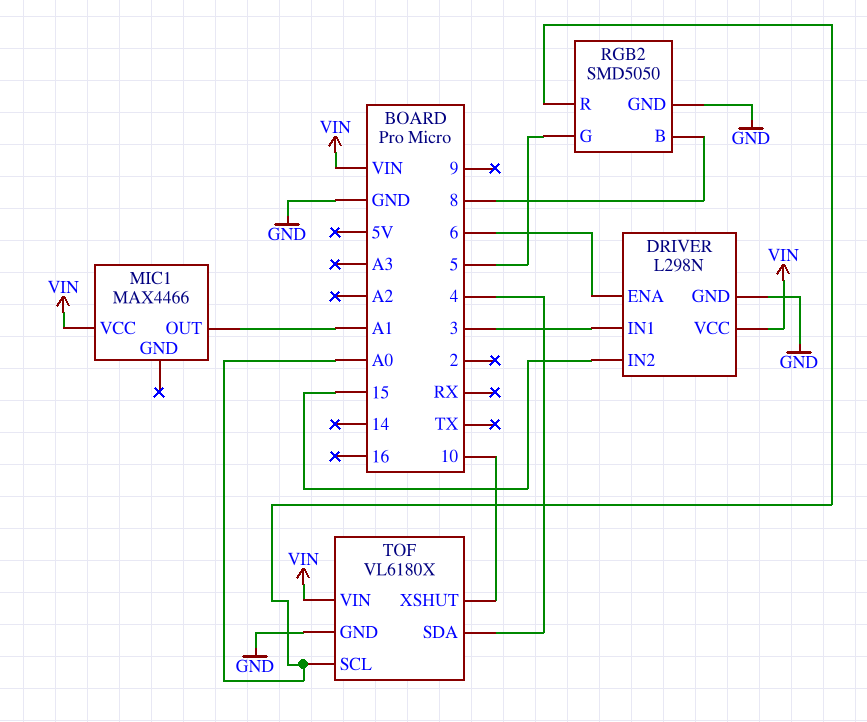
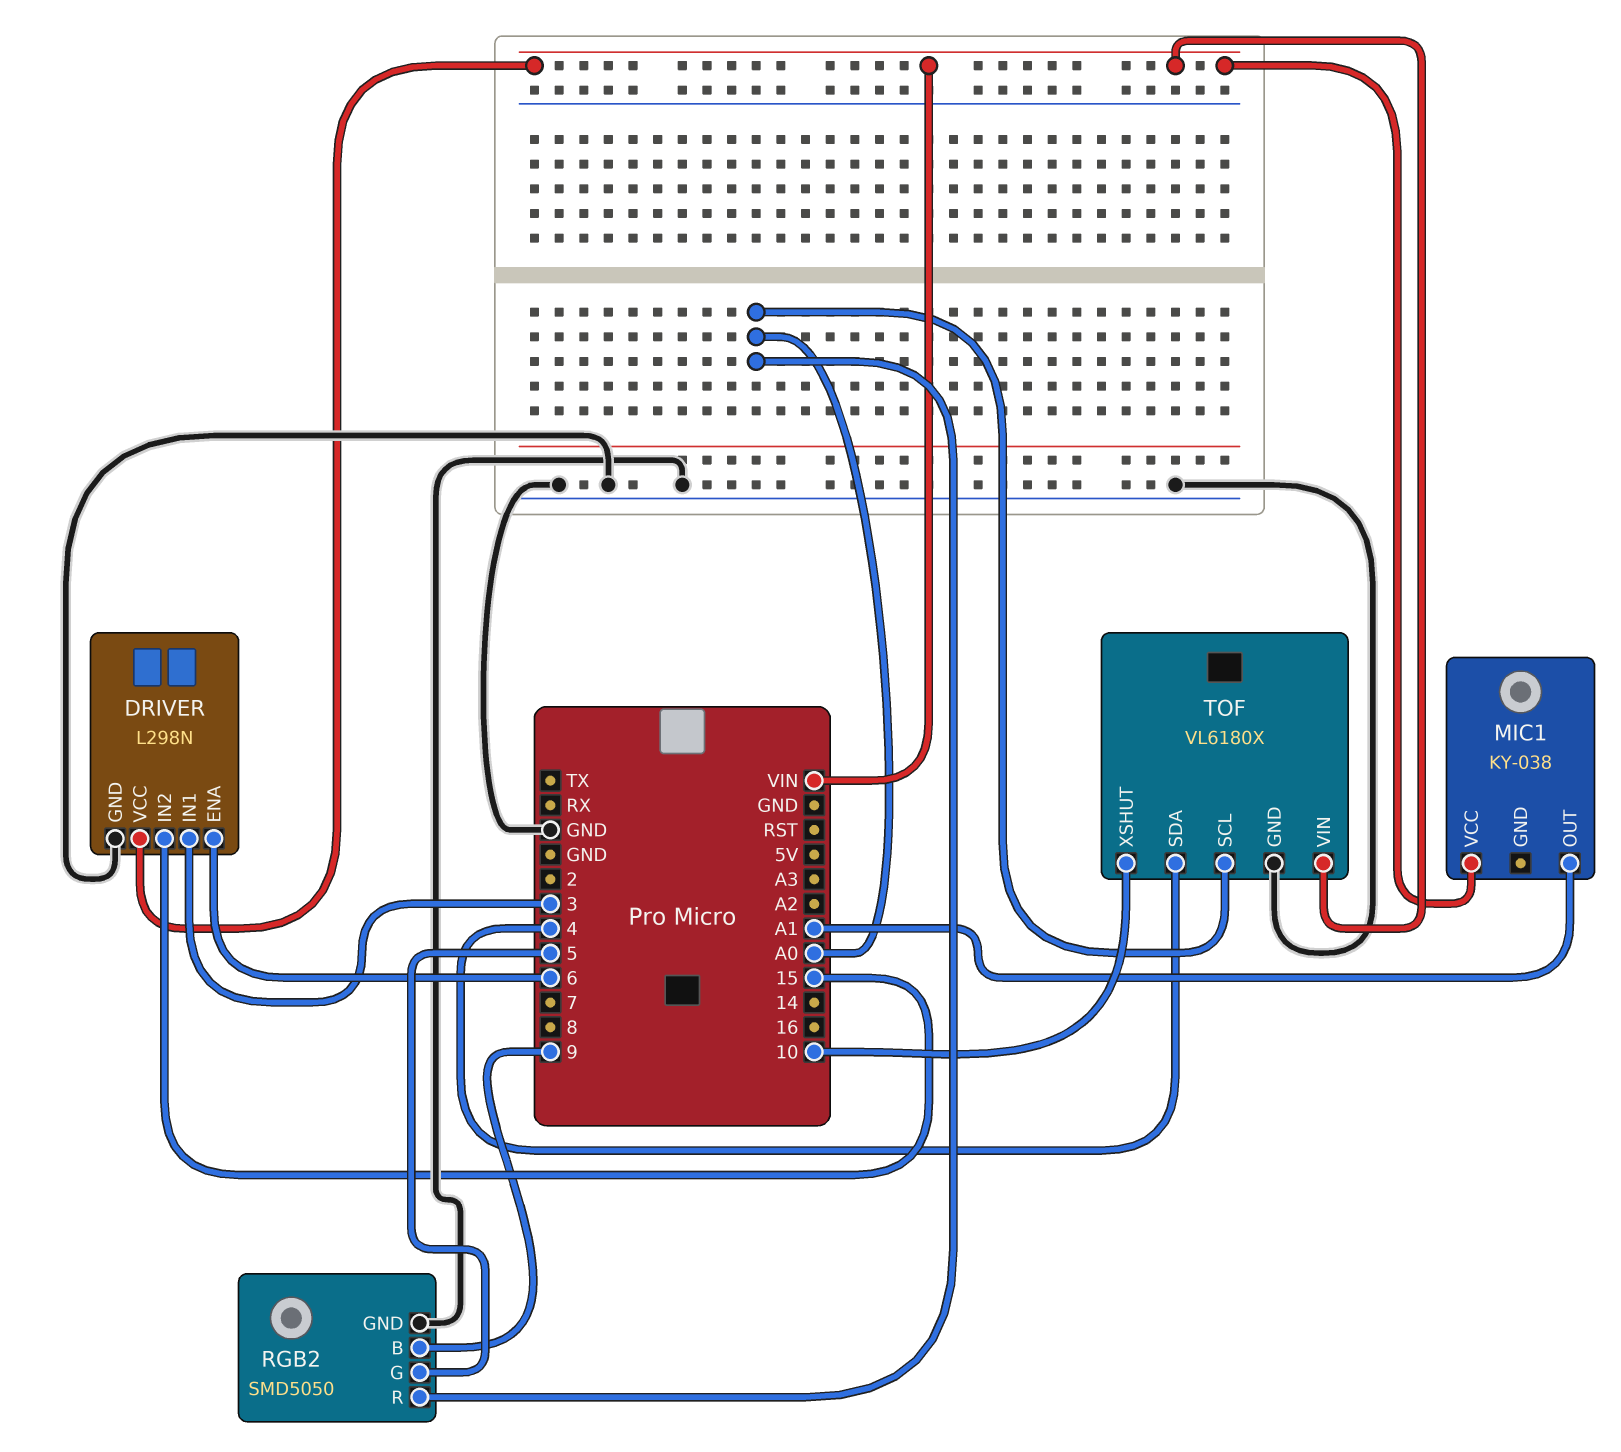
MIC1: MAX4466 -> KY-038
RGB2 pin B: 8 -> 9

